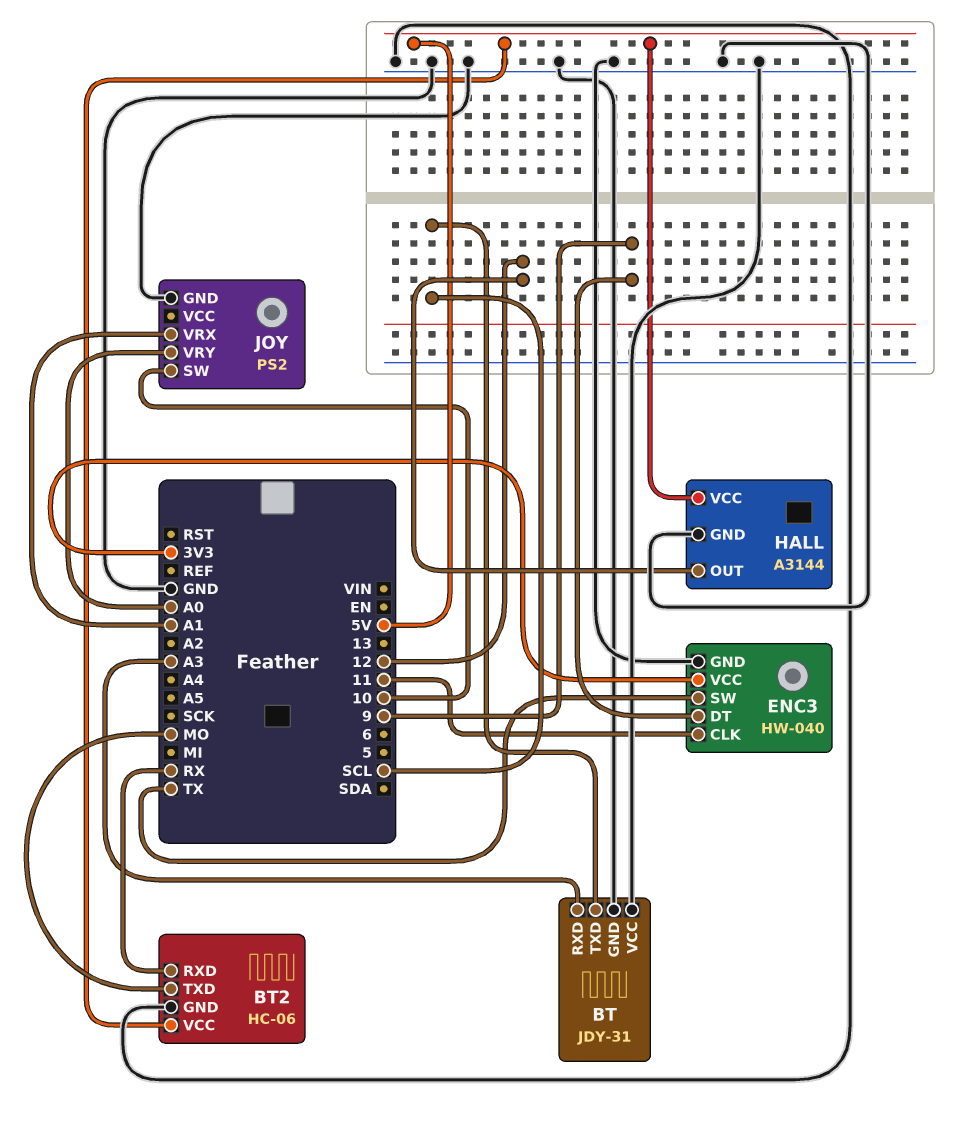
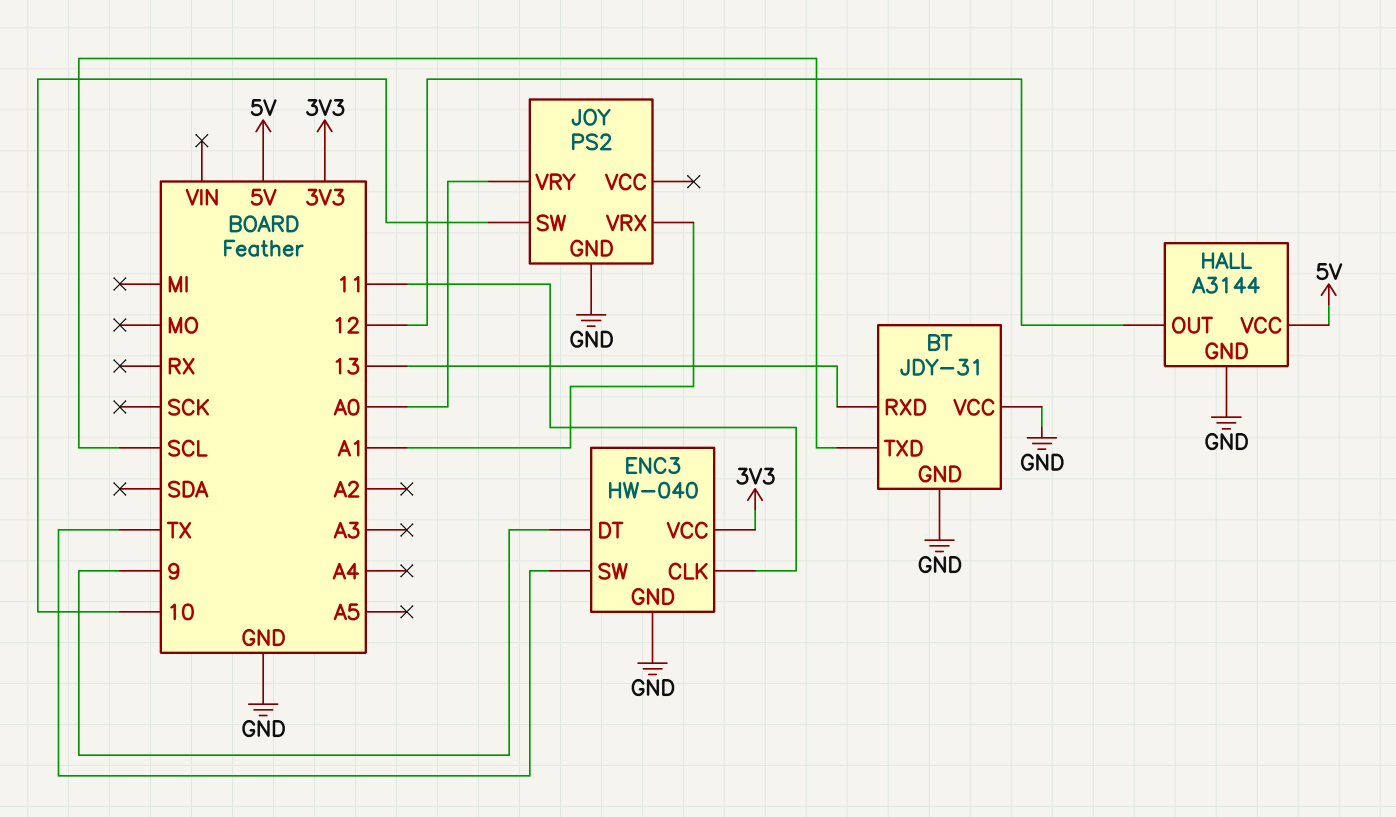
BT pin RXD: A3 -> 13
BT2: HC-06 -> none
BT2 pin GND: GND -> none
BT2 pin RXD: RX -> none
BT2 pin TXD: MO -> none
BT2 pin VCC: 5V -> none

